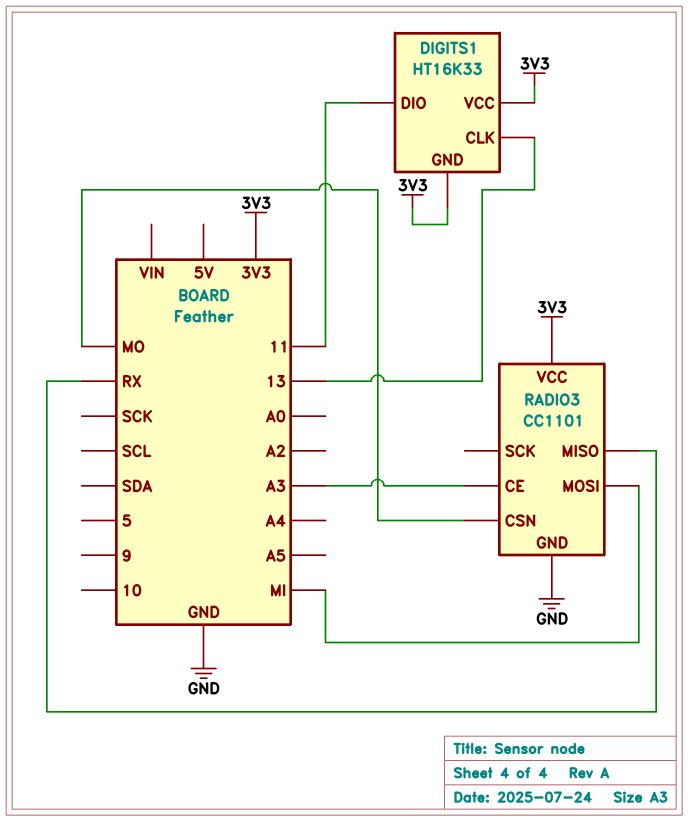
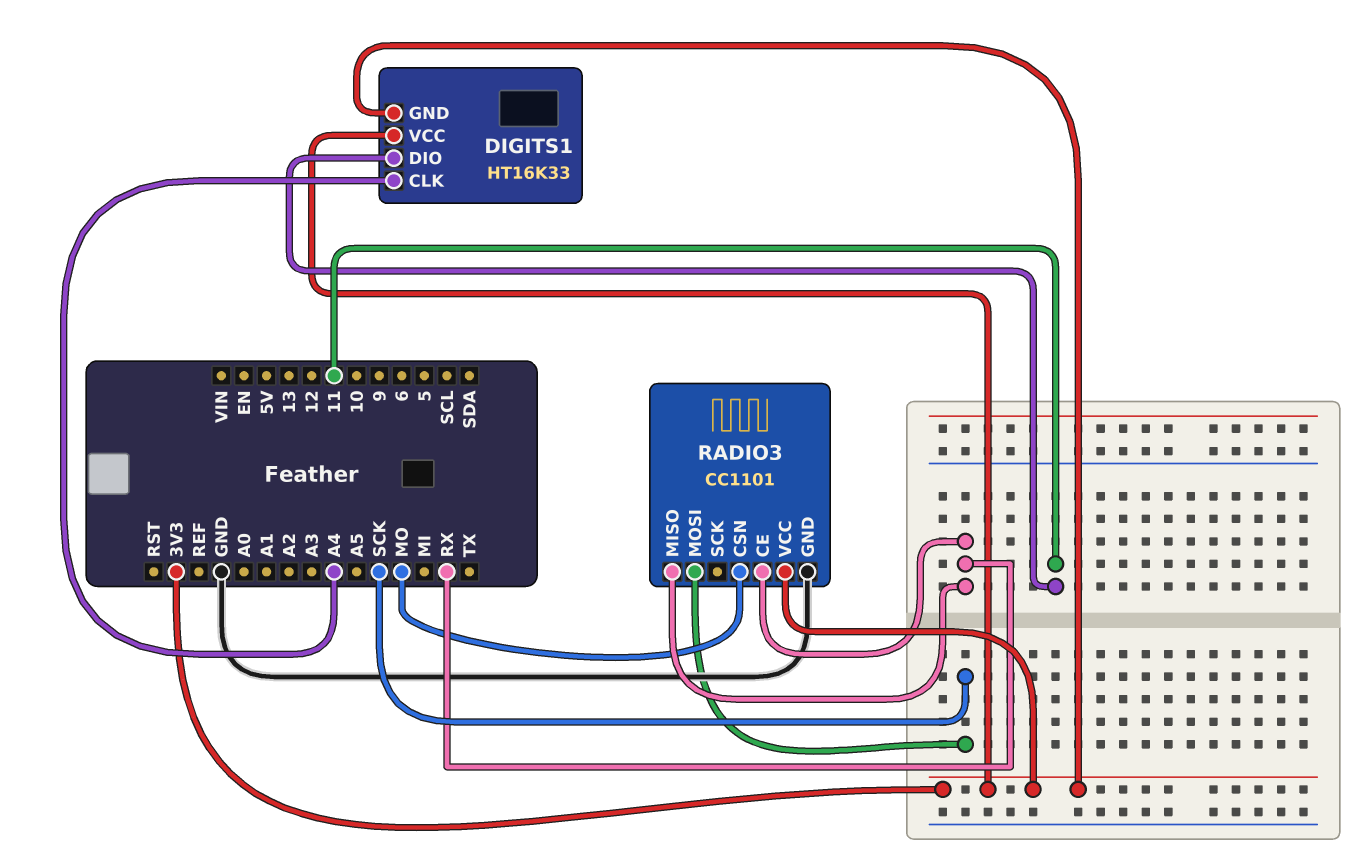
DIGITS1 pin CLK: 13 -> A4
RADIO3 pin CE: A3 -> RX
RADIO3 pin MOSI: MI -> SCK

